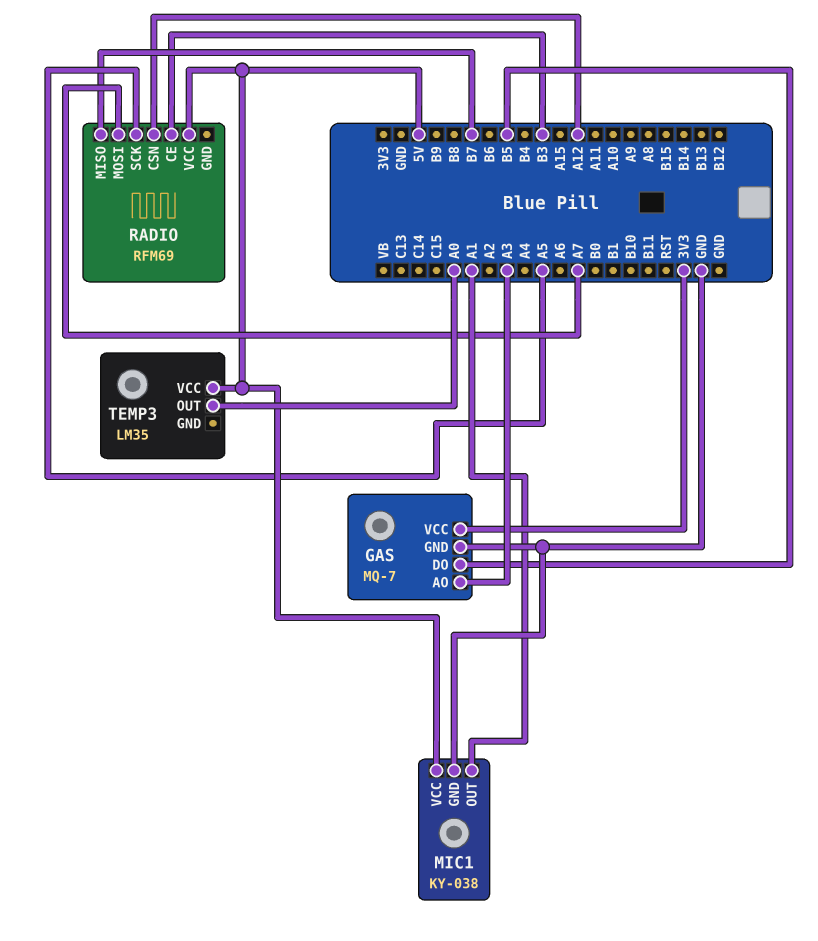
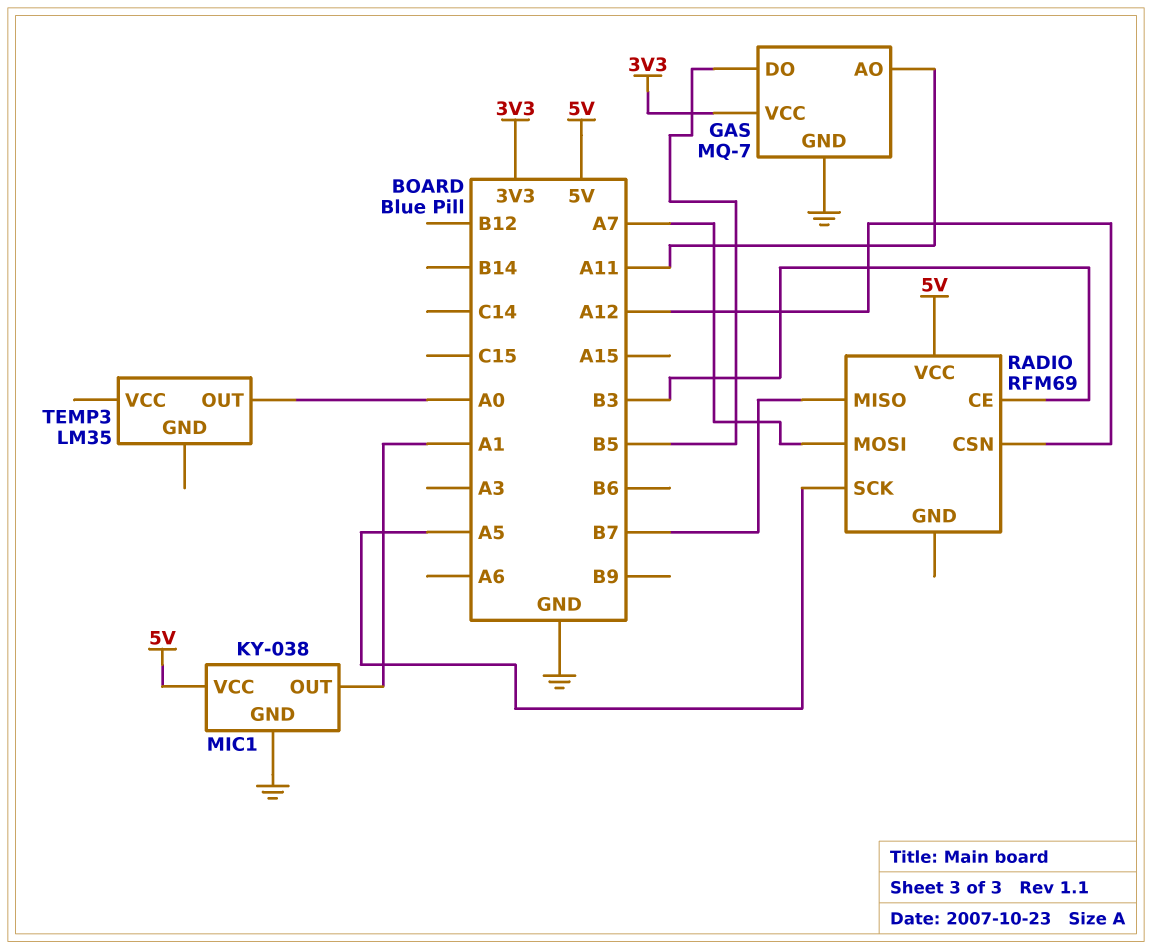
GAS pin AO: A3 -> A11
TEMP3 pin VCC: 5V -> none

